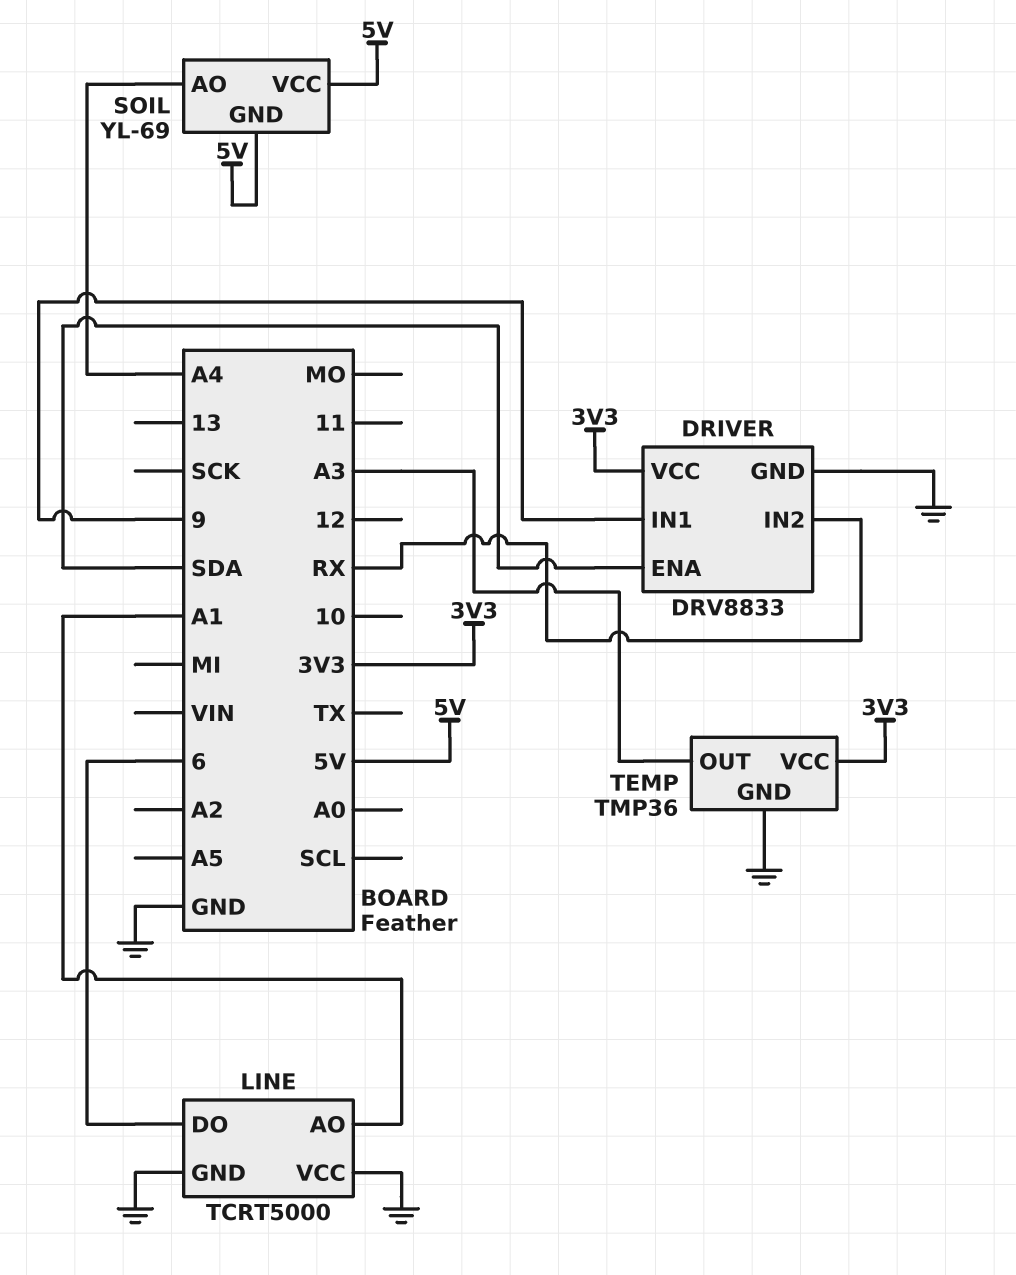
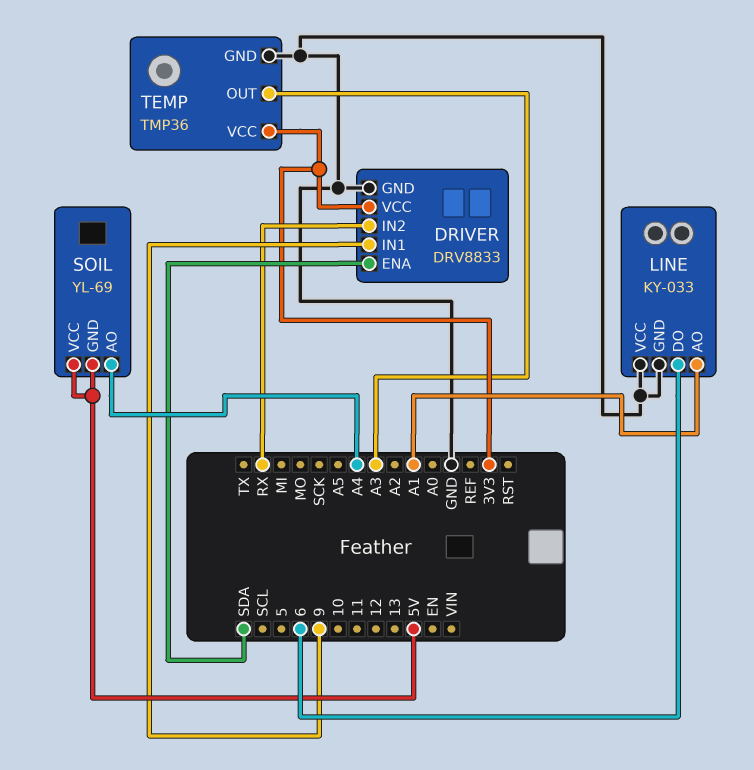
LINE: TCRT5000 -> KY-033

